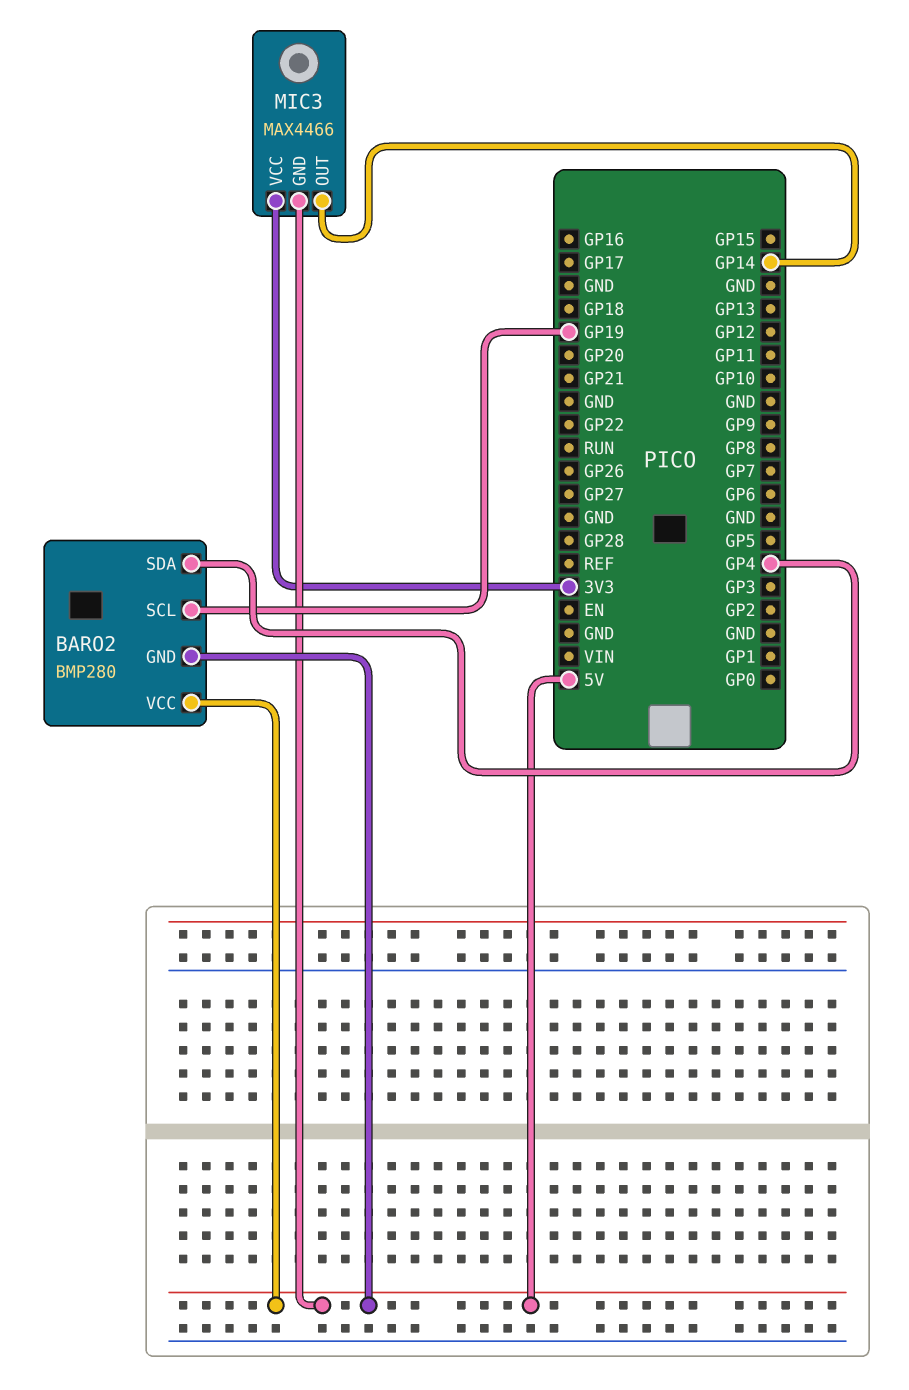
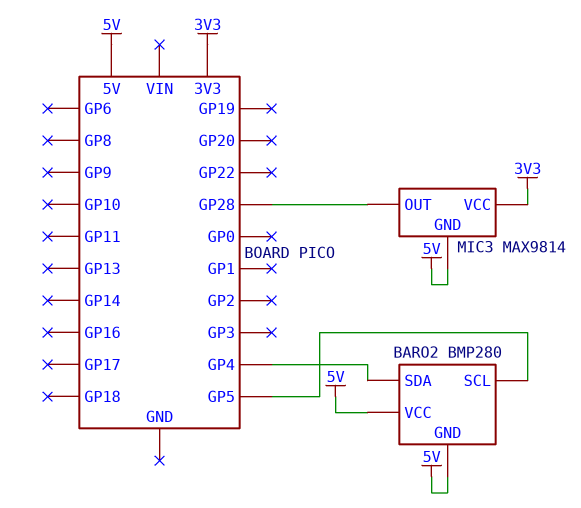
BARO2 pin SCL: GP19 -> GP5
MIC3: MAX4466 -> MAX9814
MIC3 pin OUT: GP14 -> GP28

